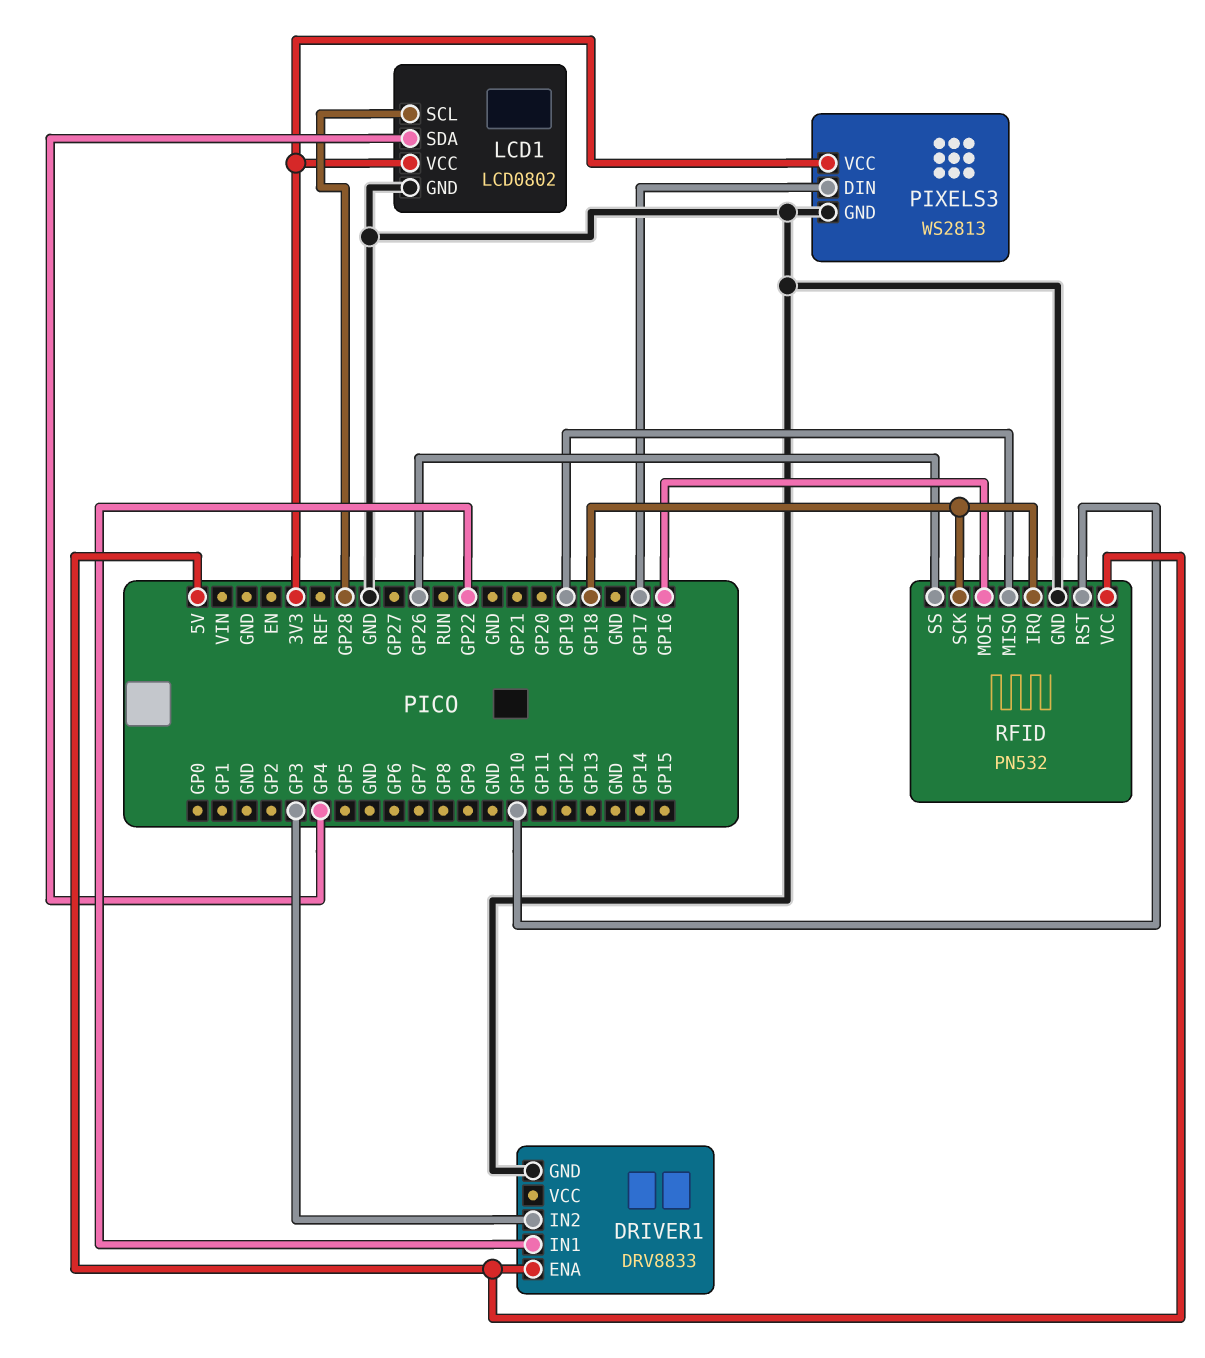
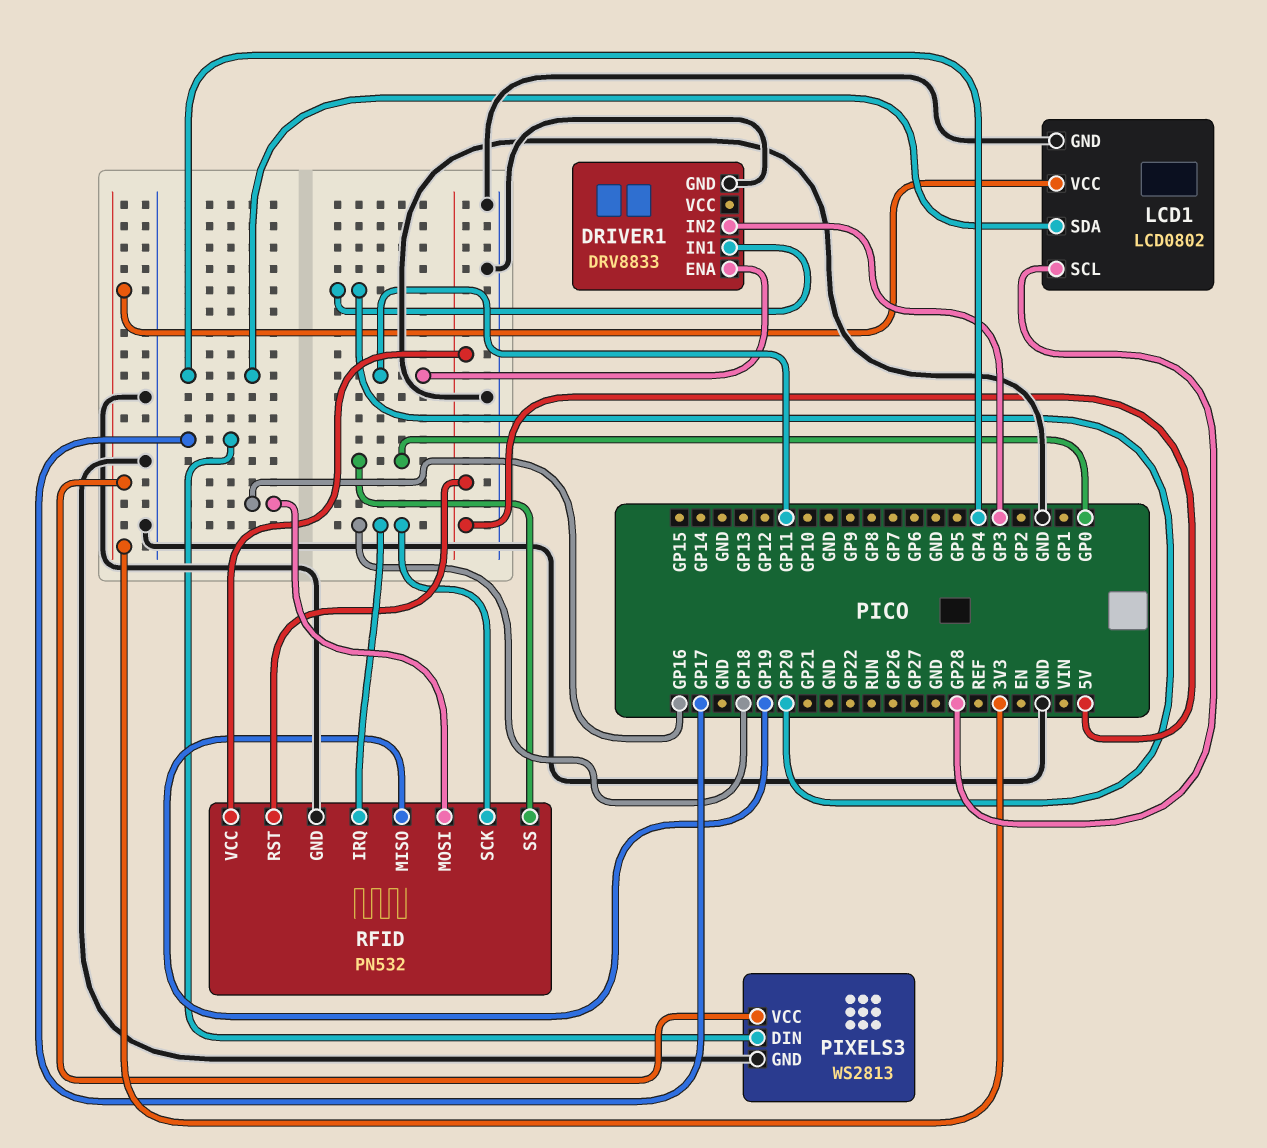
DRIVER1 pin ENA: 5V -> GP11
DRIVER1 pin IN1: GP22 -> GP20
RFID pin RST: GP10 -> 5V
RFID pin SS: GP26 -> GP0

